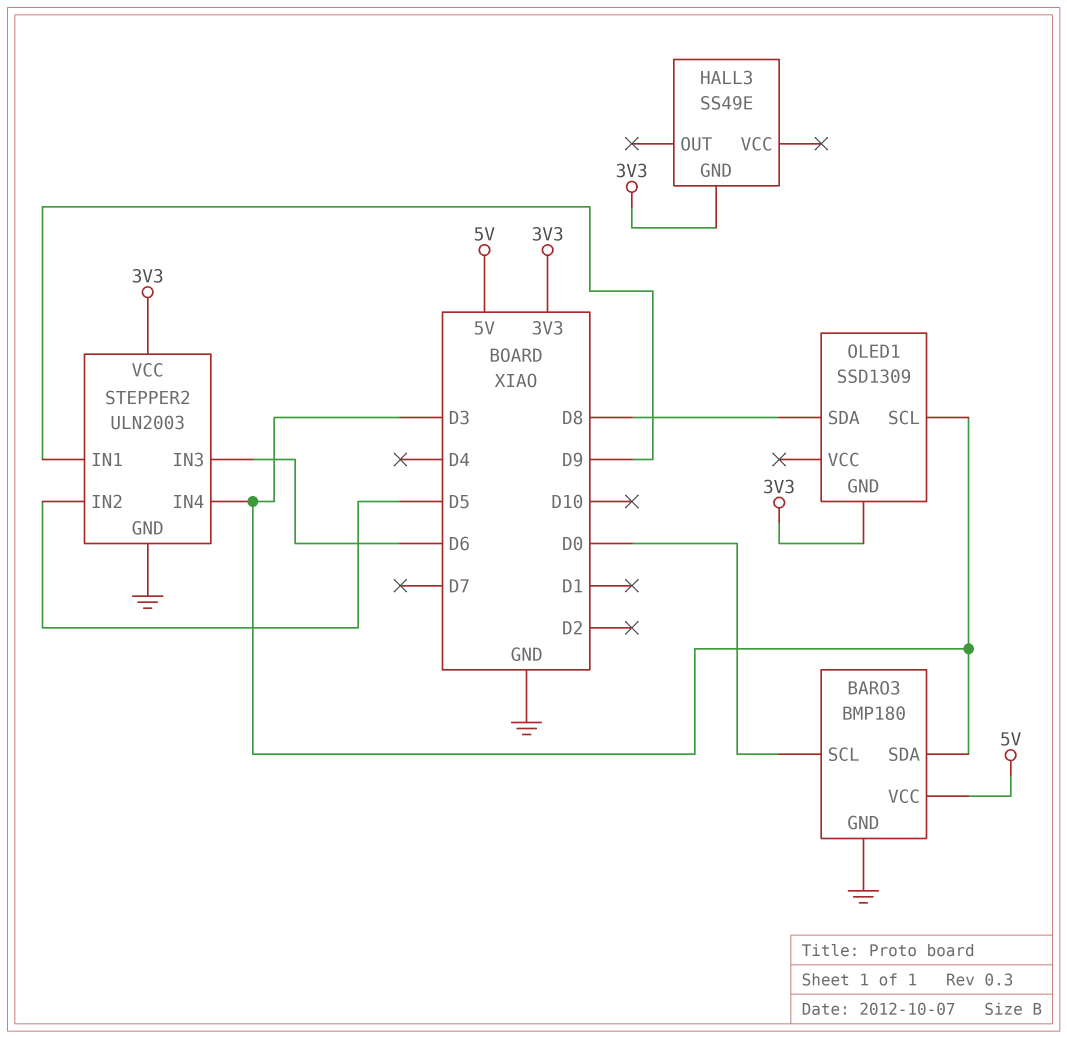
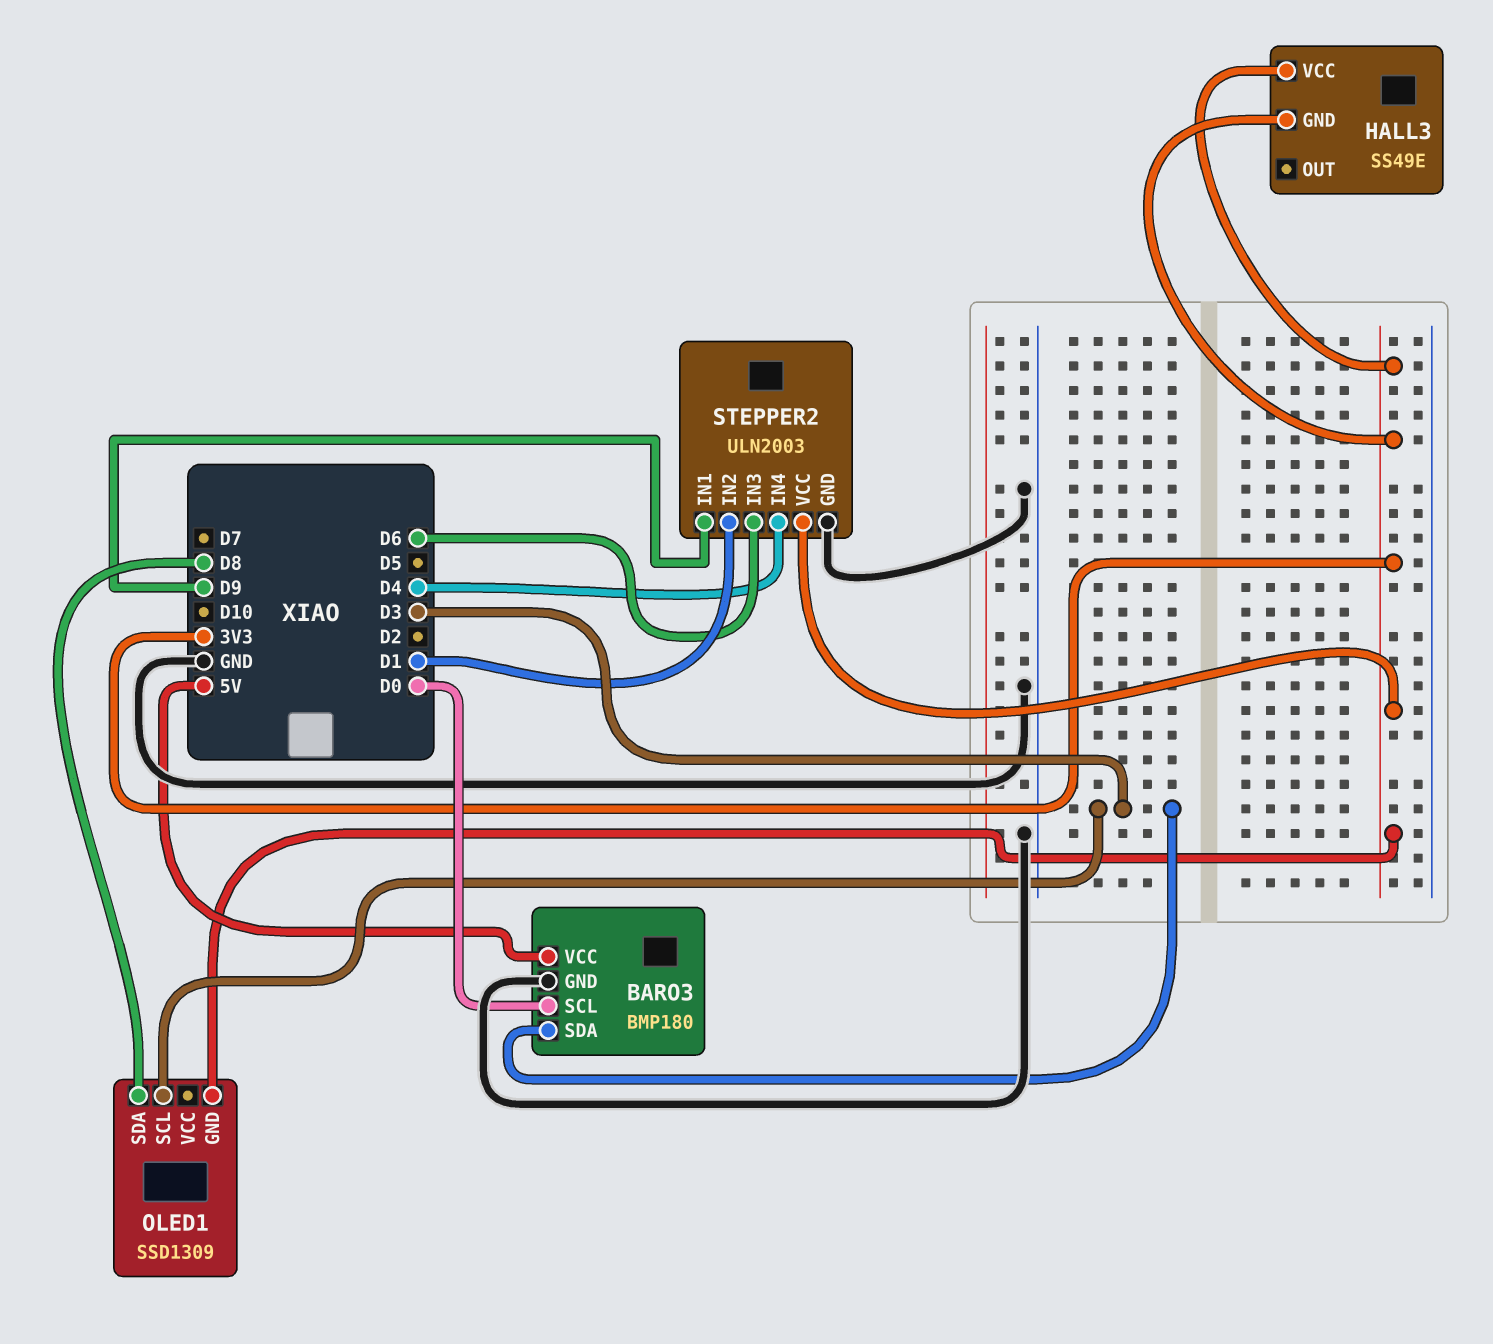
HALL3 pin VCC: none -> 3V3
STEPPER2 pin IN2: D5 -> D1
STEPPER2 pin IN4: D3 -> D4

